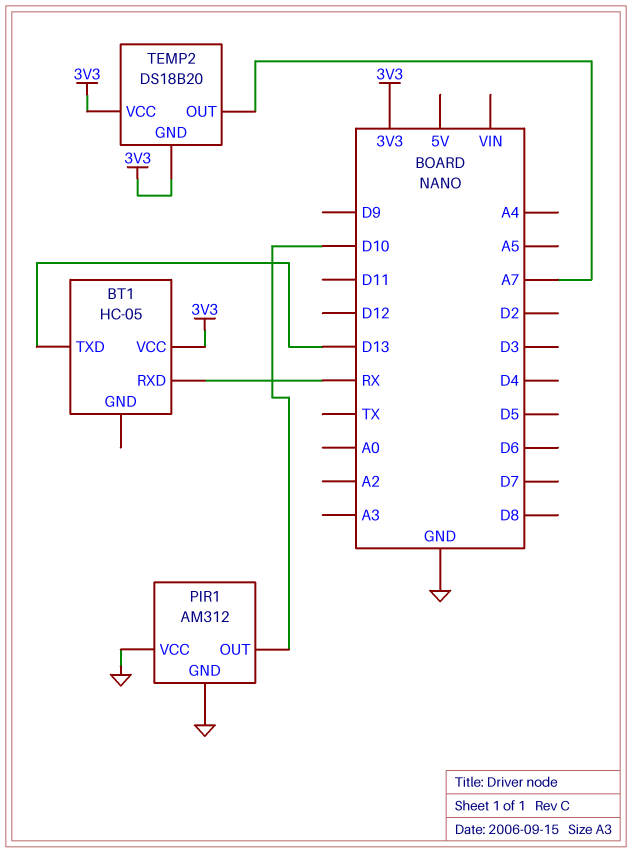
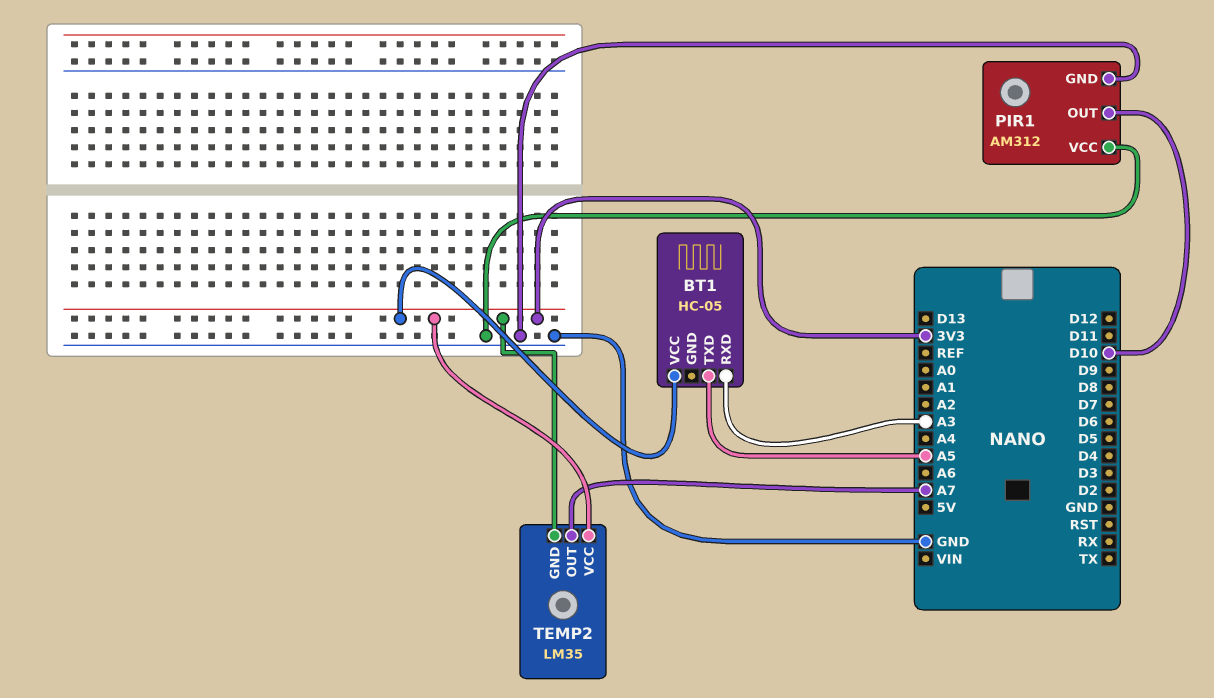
BT1 pin RXD: RX -> A3
BT1 pin TXD: D13 -> A5
TEMP2: DS18B20 -> LM35

